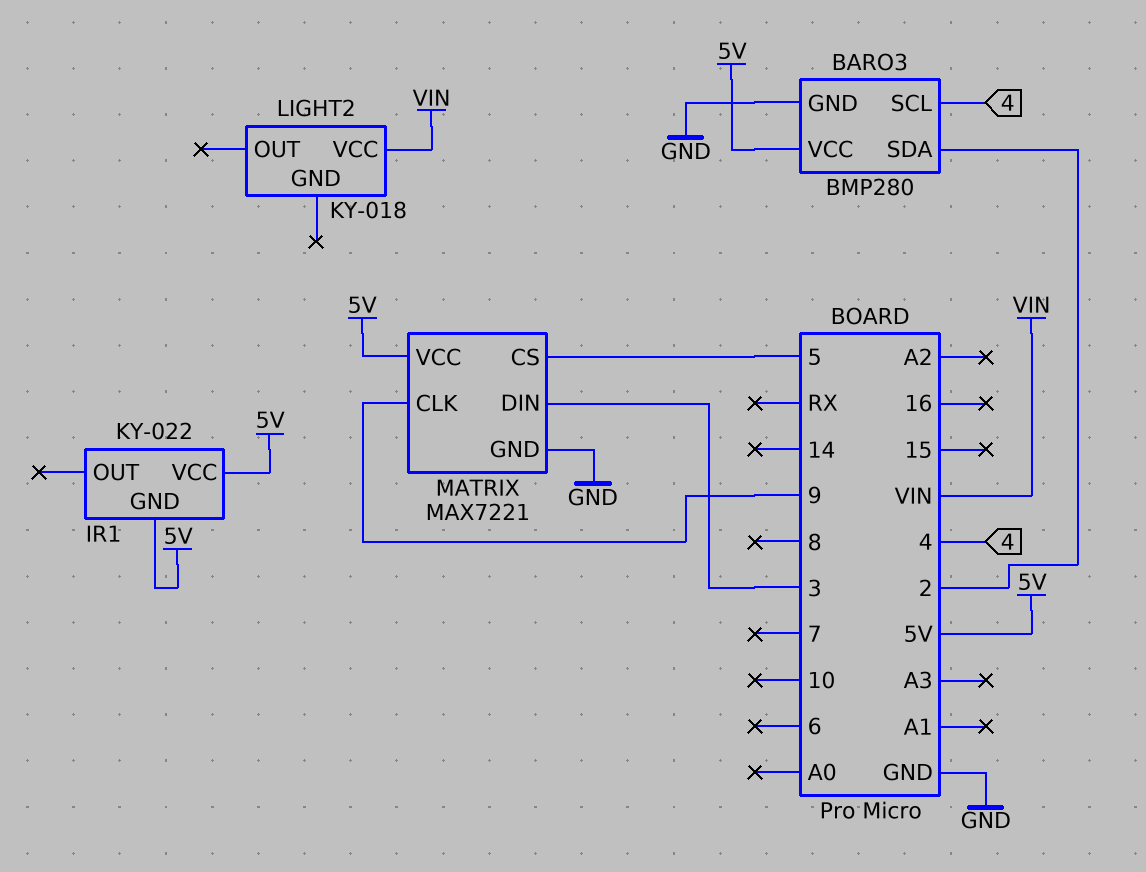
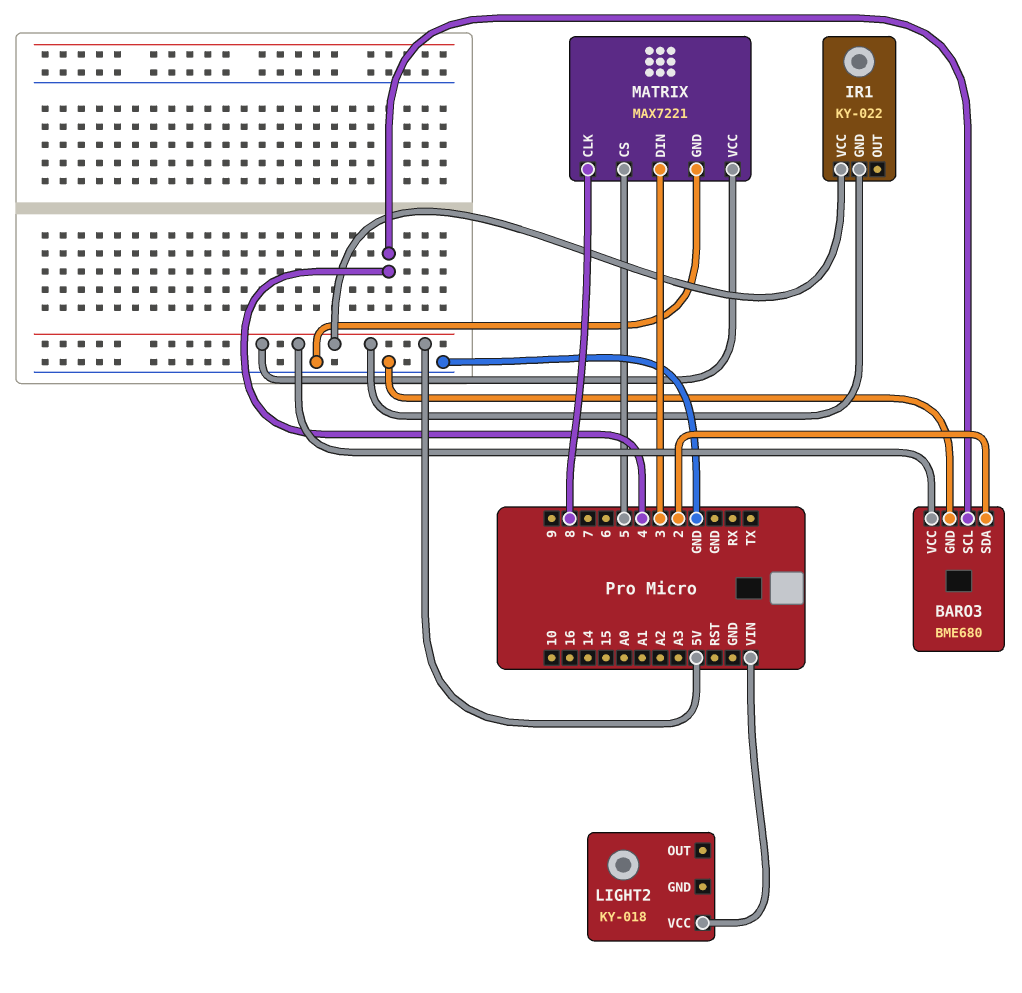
BARO3: BMP280 -> BME680
MATRIX pin CLK: 9 -> 8

